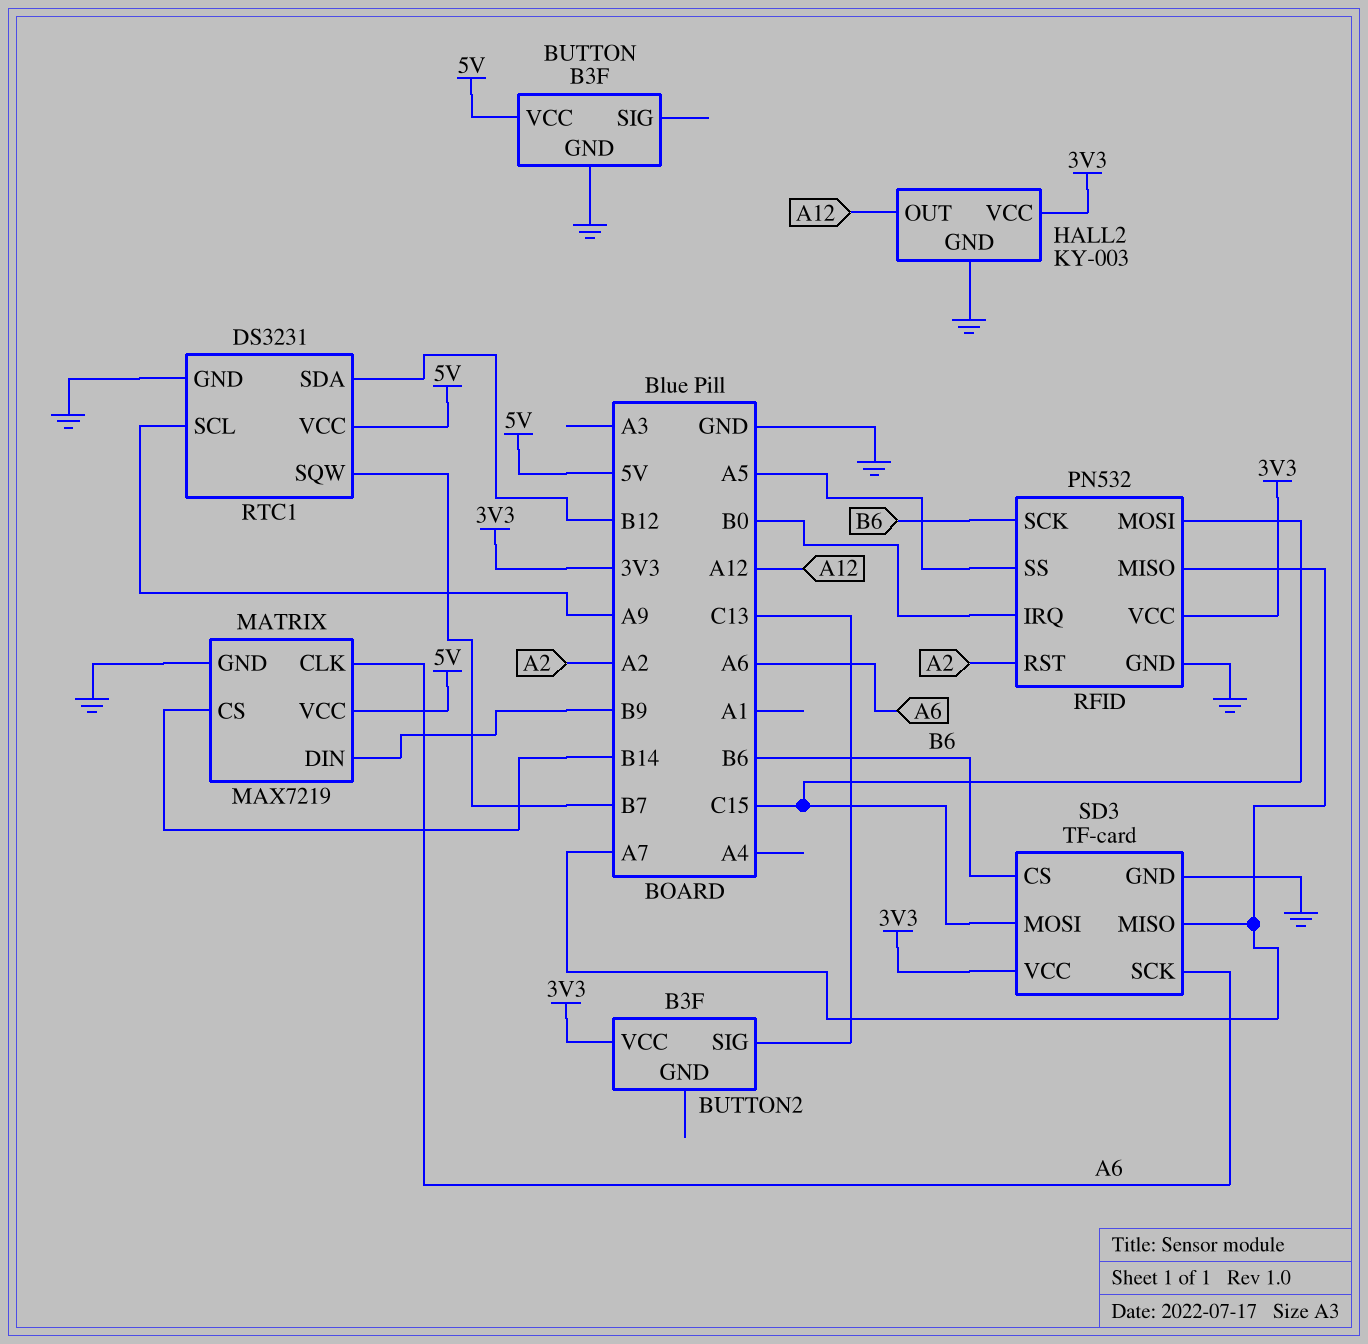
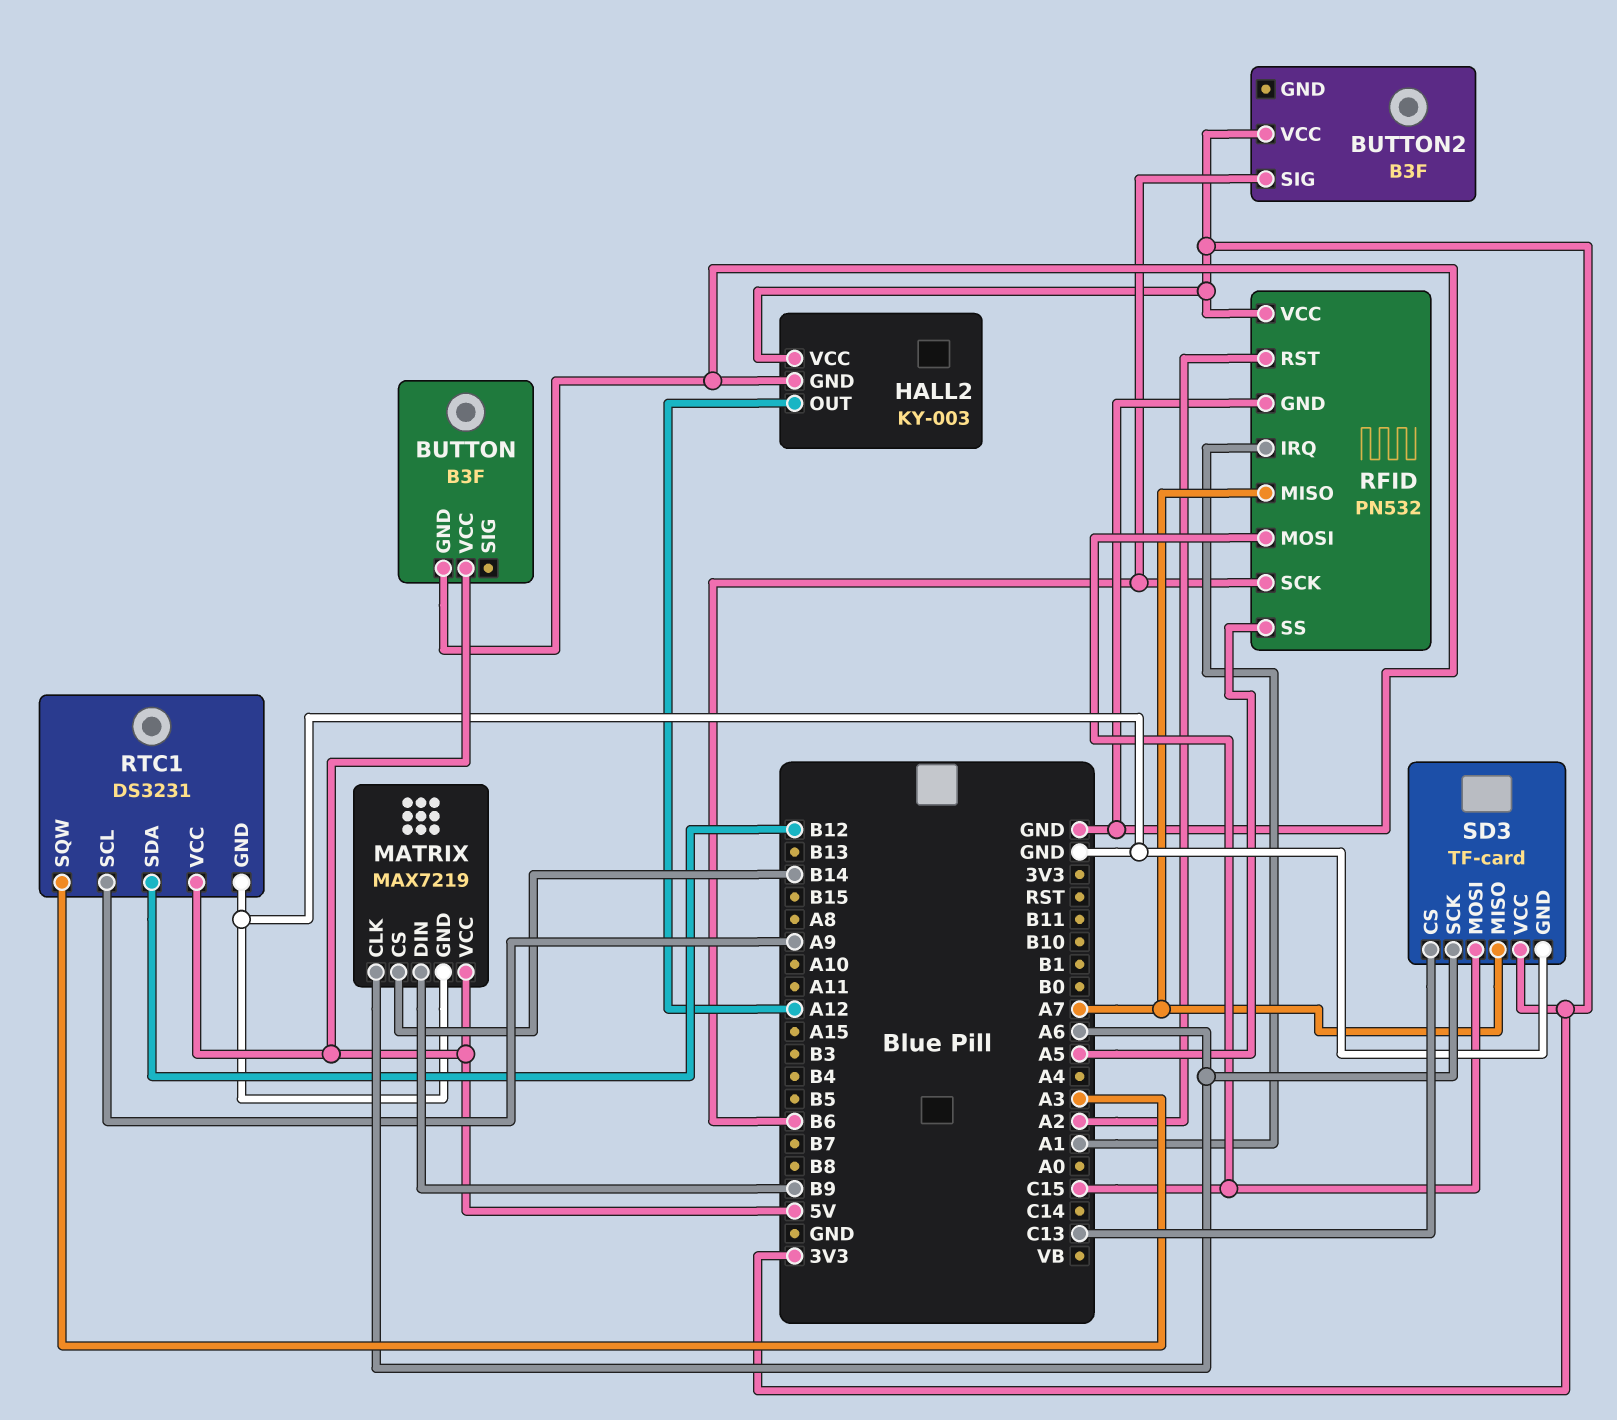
BUTTON2 pin SIG: C13 -> B6
RFID pin IRQ: B0 -> A1
RTC1 pin SQW: B7 -> A3
SD3 pin CS: B6 -> C13

